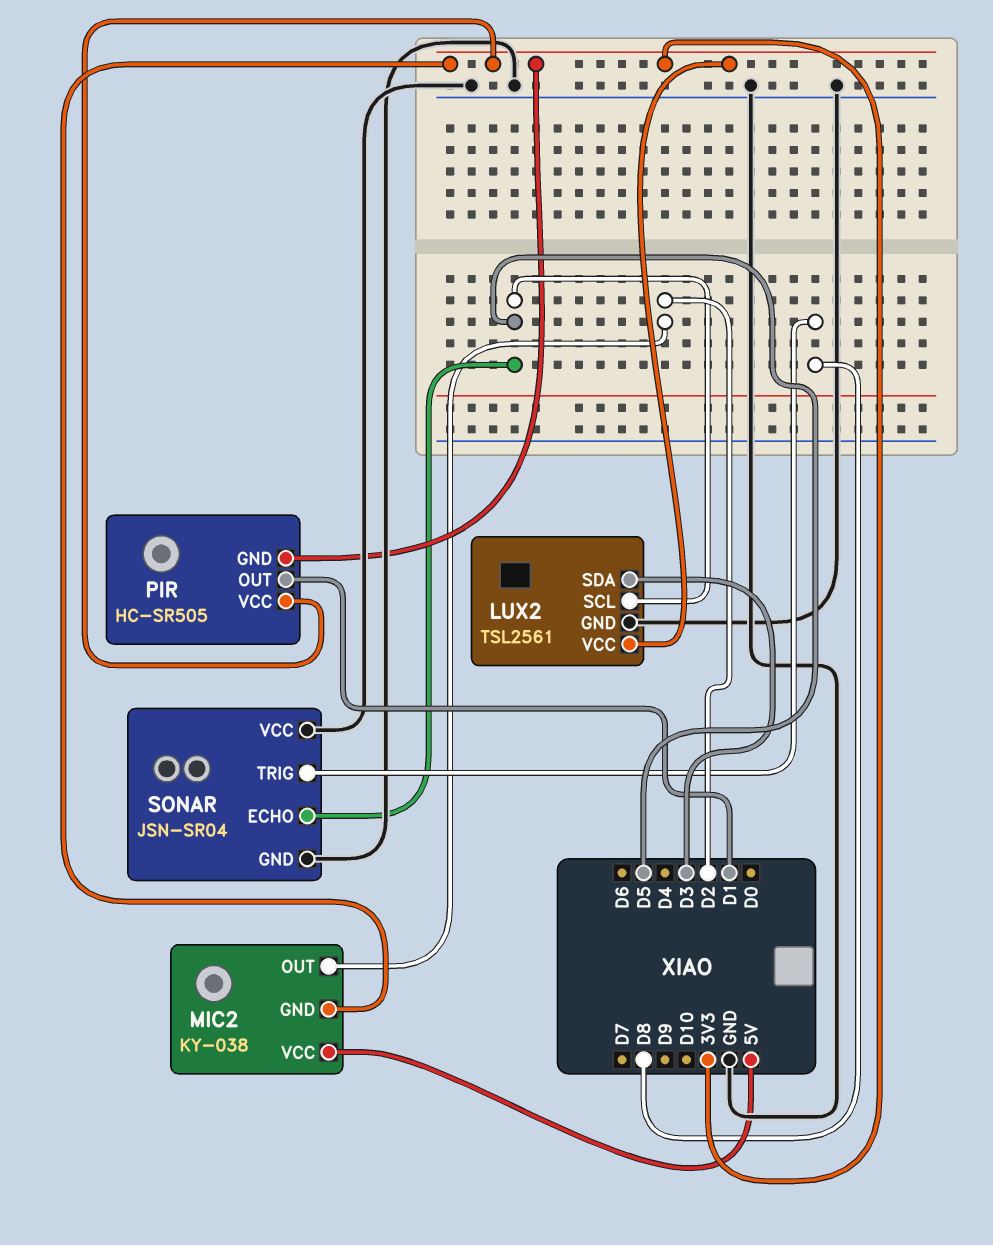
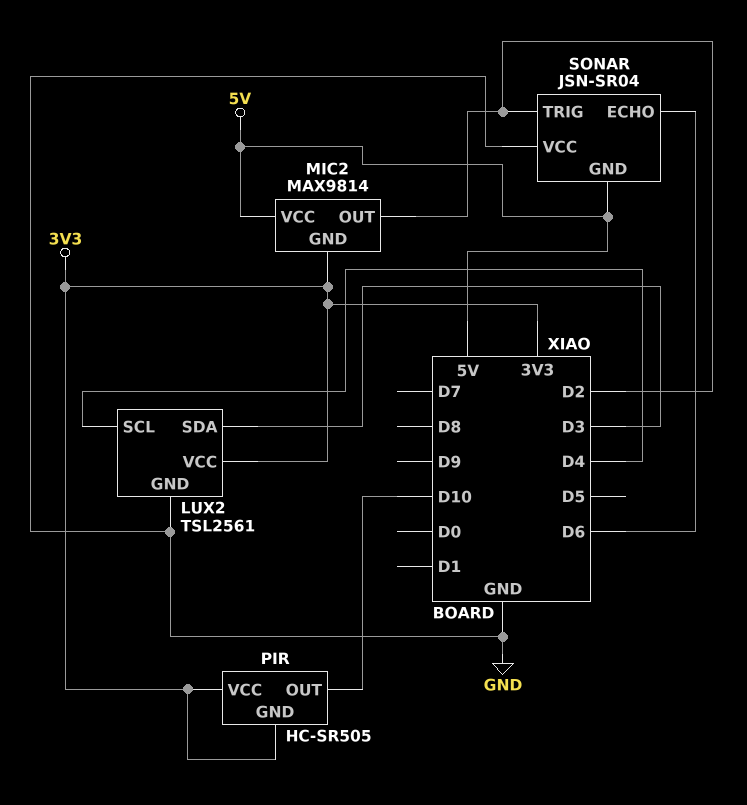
LUX2 pin SCL: D5 -> D4
MIC2: KY-038 -> MAX9814
PIR pin OUT: D1 -> D10
SONAR pin ECHO: D5 -> D6
SONAR pin GND: GND -> 5V
SONAR pin TRIG: D8 -> D2

